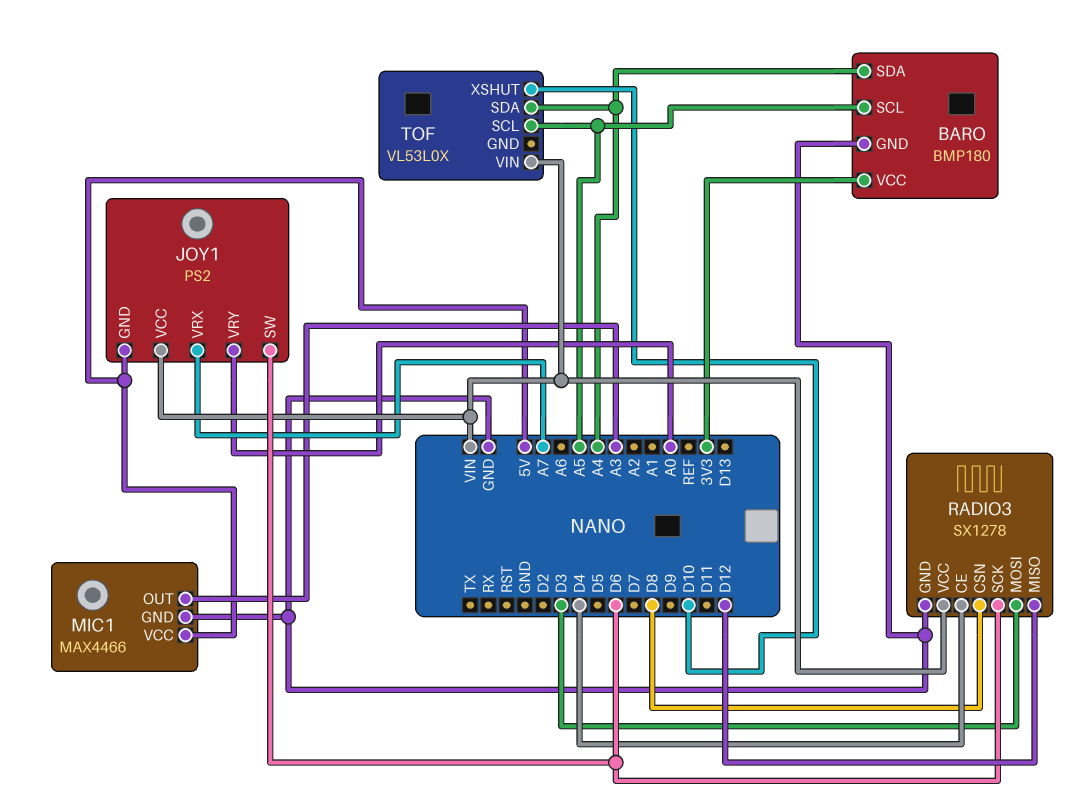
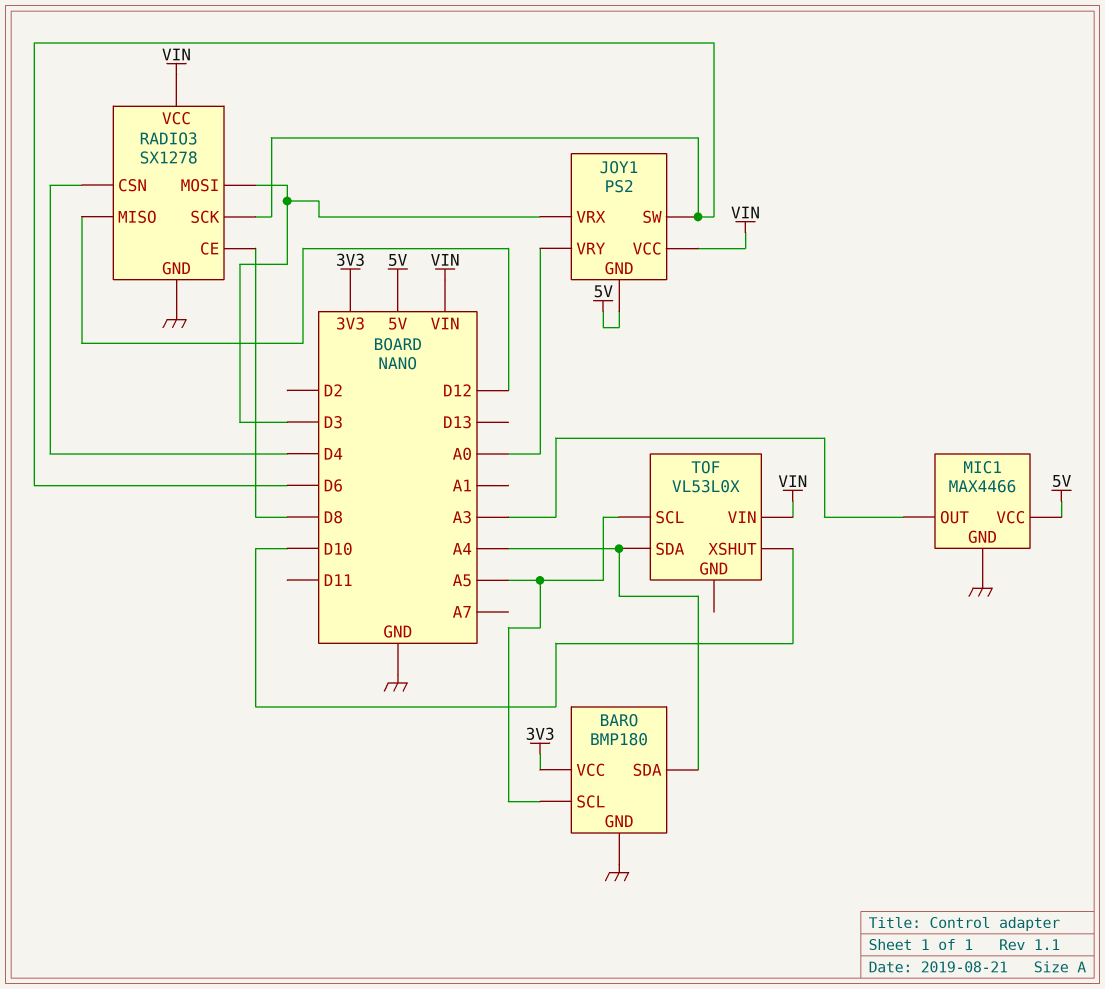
JOY1 pin VRX: A7 -> D3
RADIO3 pin CE: D4 -> D8
RADIO3 pin CSN: D8 -> D4

